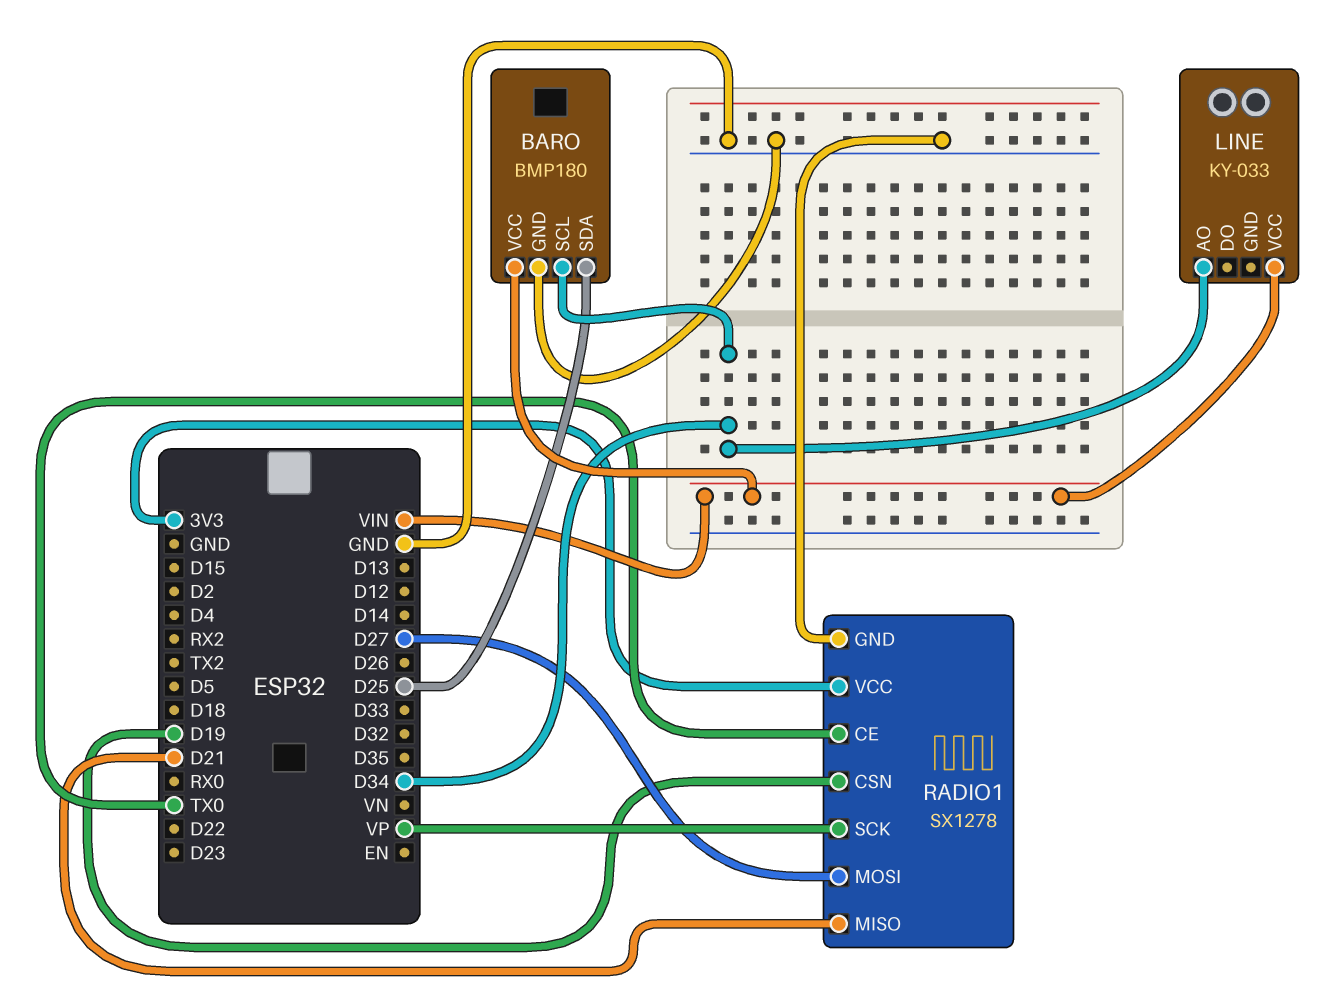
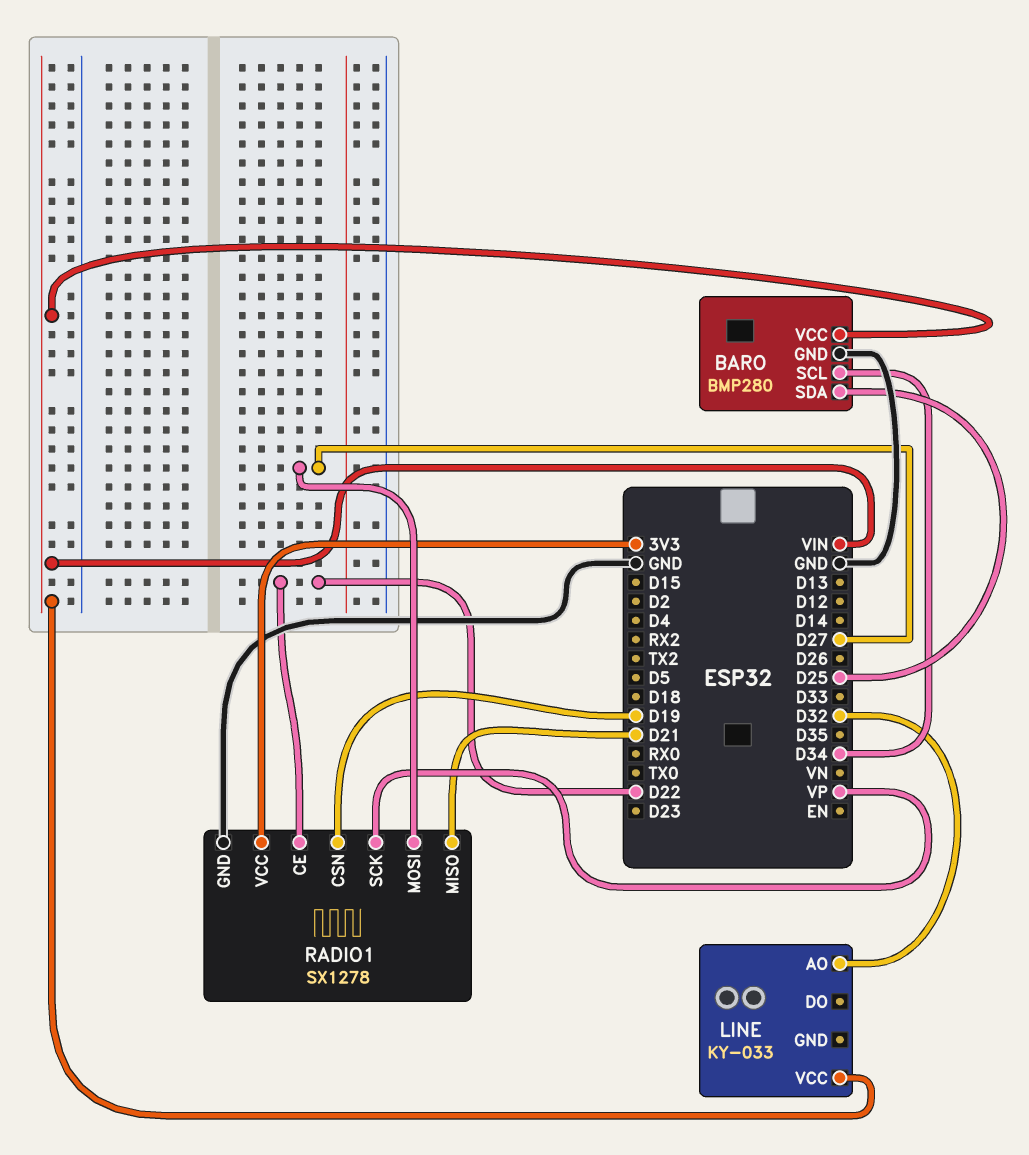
BARO: BMP180 -> BMP280
LINE pin AO: D34 -> D32
RADIO1 pin CE: TX0 -> D22

